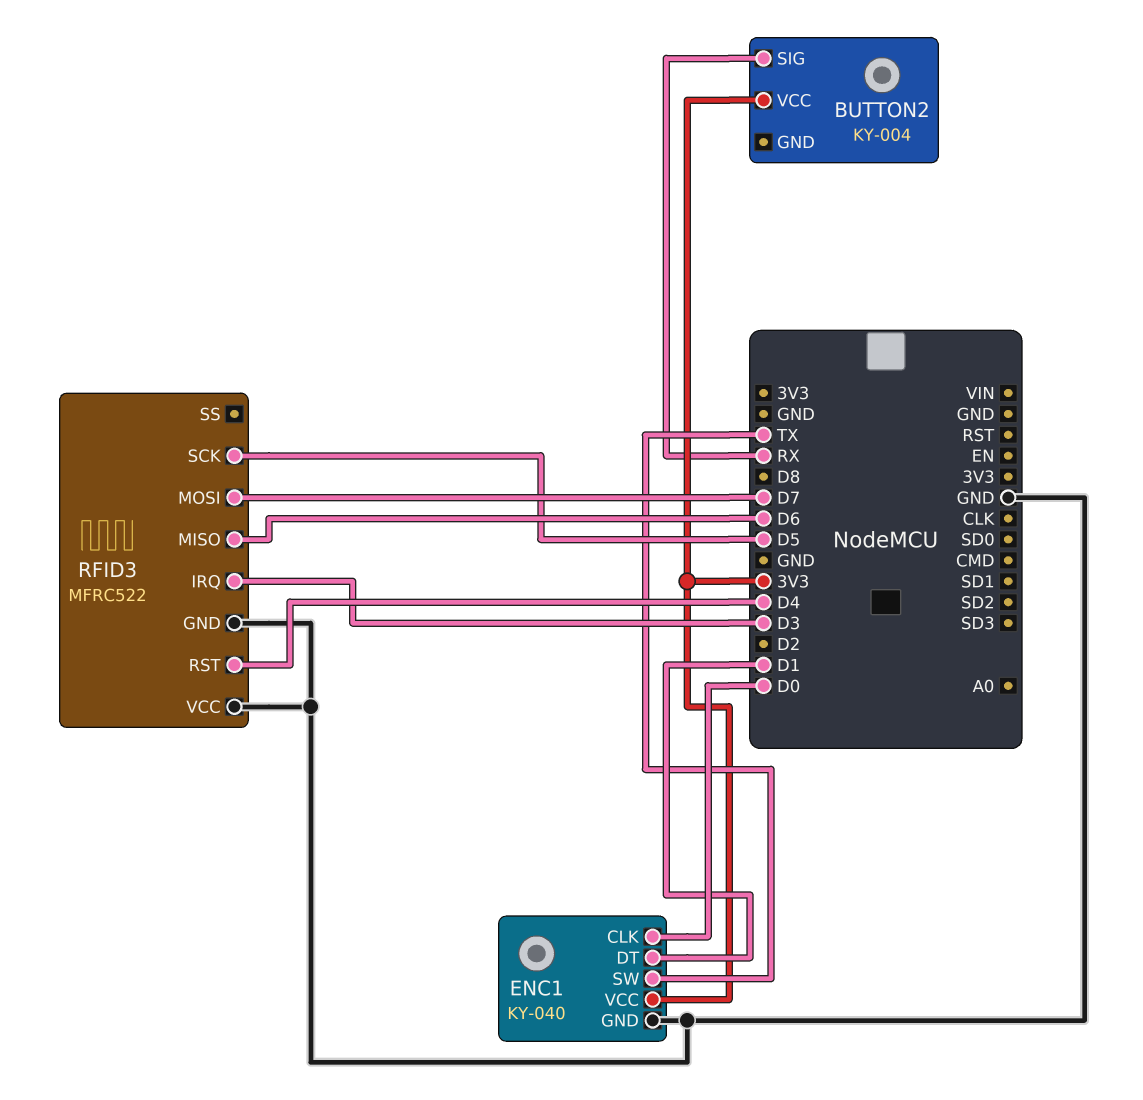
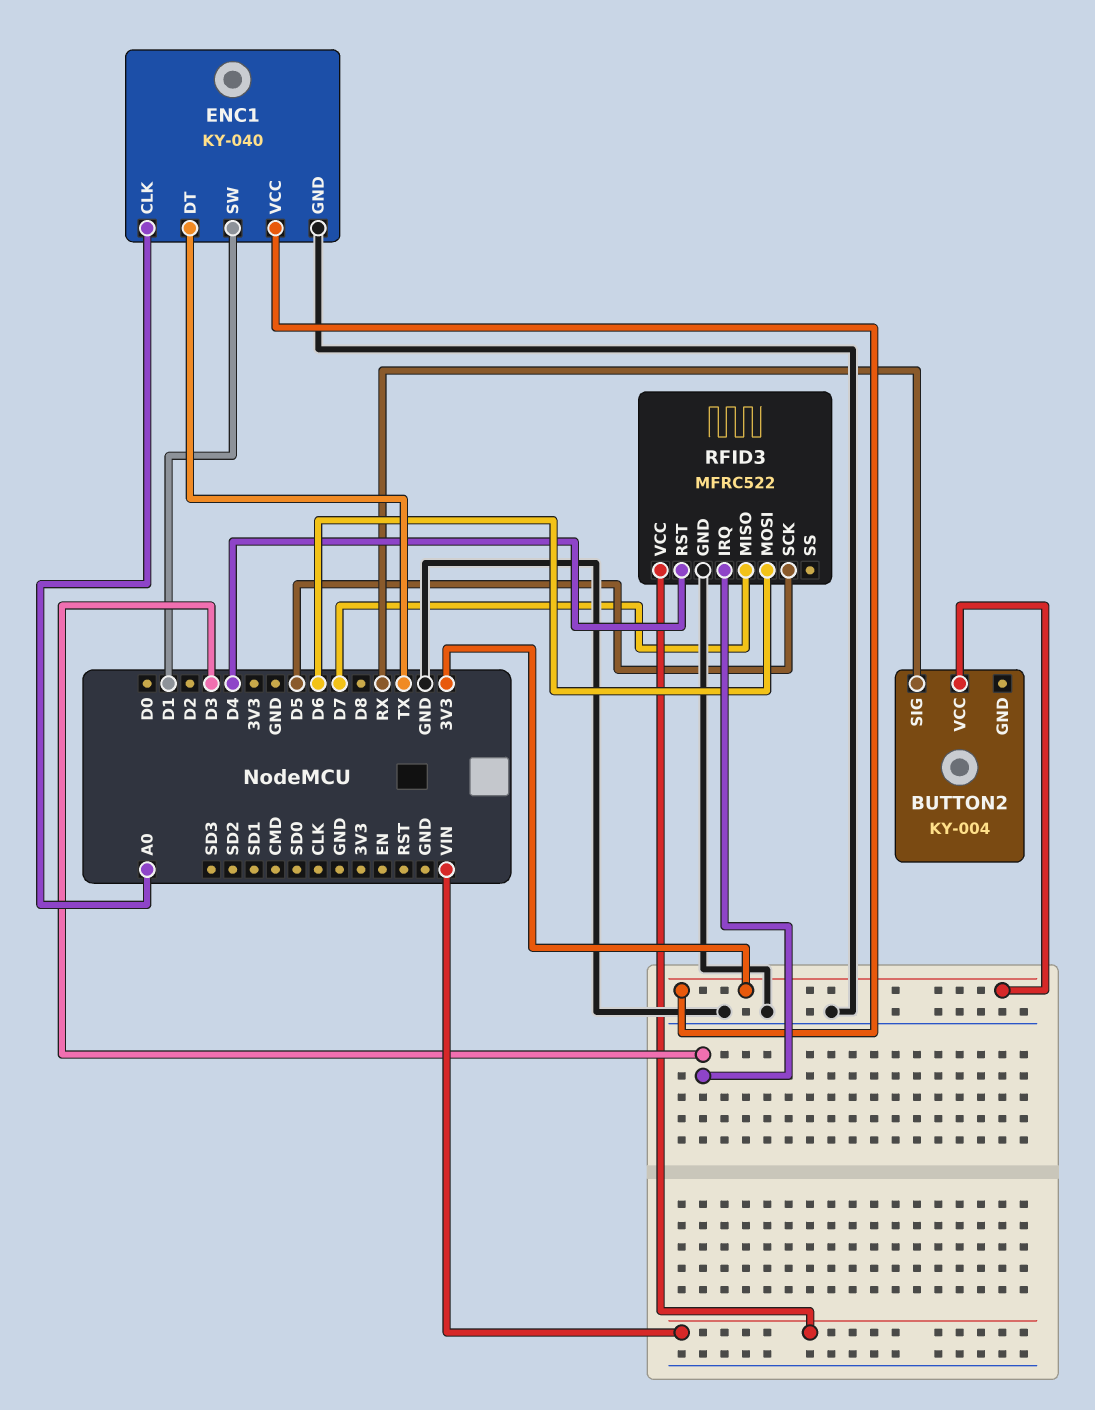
ENC1 pin CLK: D0 -> A0
ENC1 pin DT: D1 -> TX
ENC1 pin SW: TX -> D1
RFID3 pin MISO: D6 -> D7
RFID3 pin MOSI: D7 -> D6
RFID3 pin VCC: GND -> VIN

